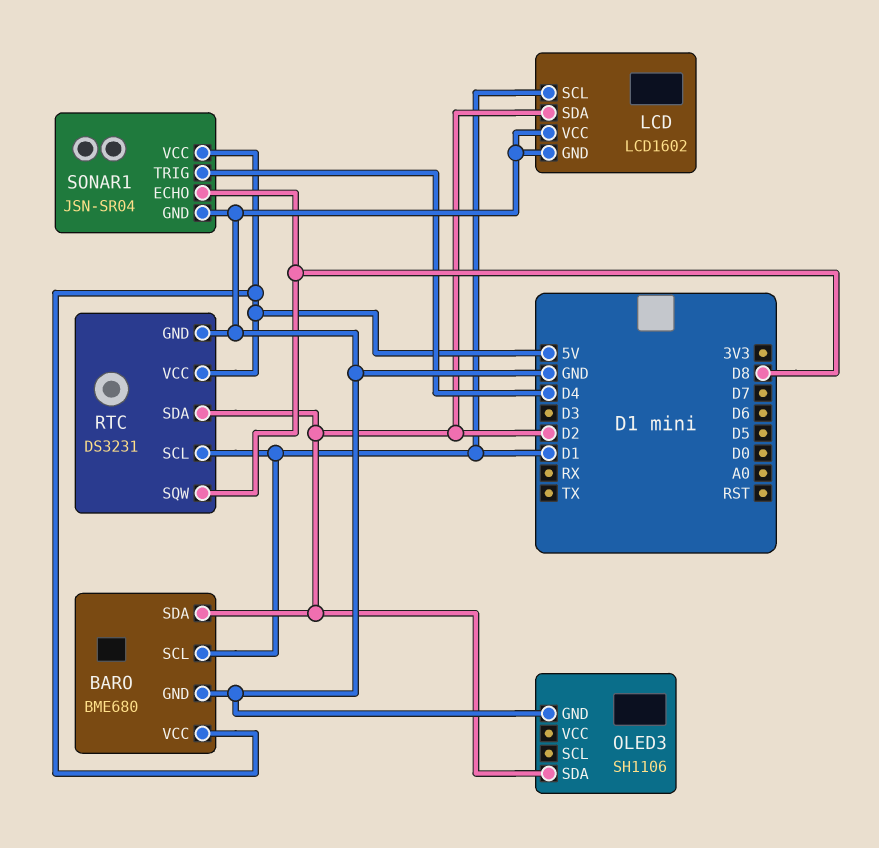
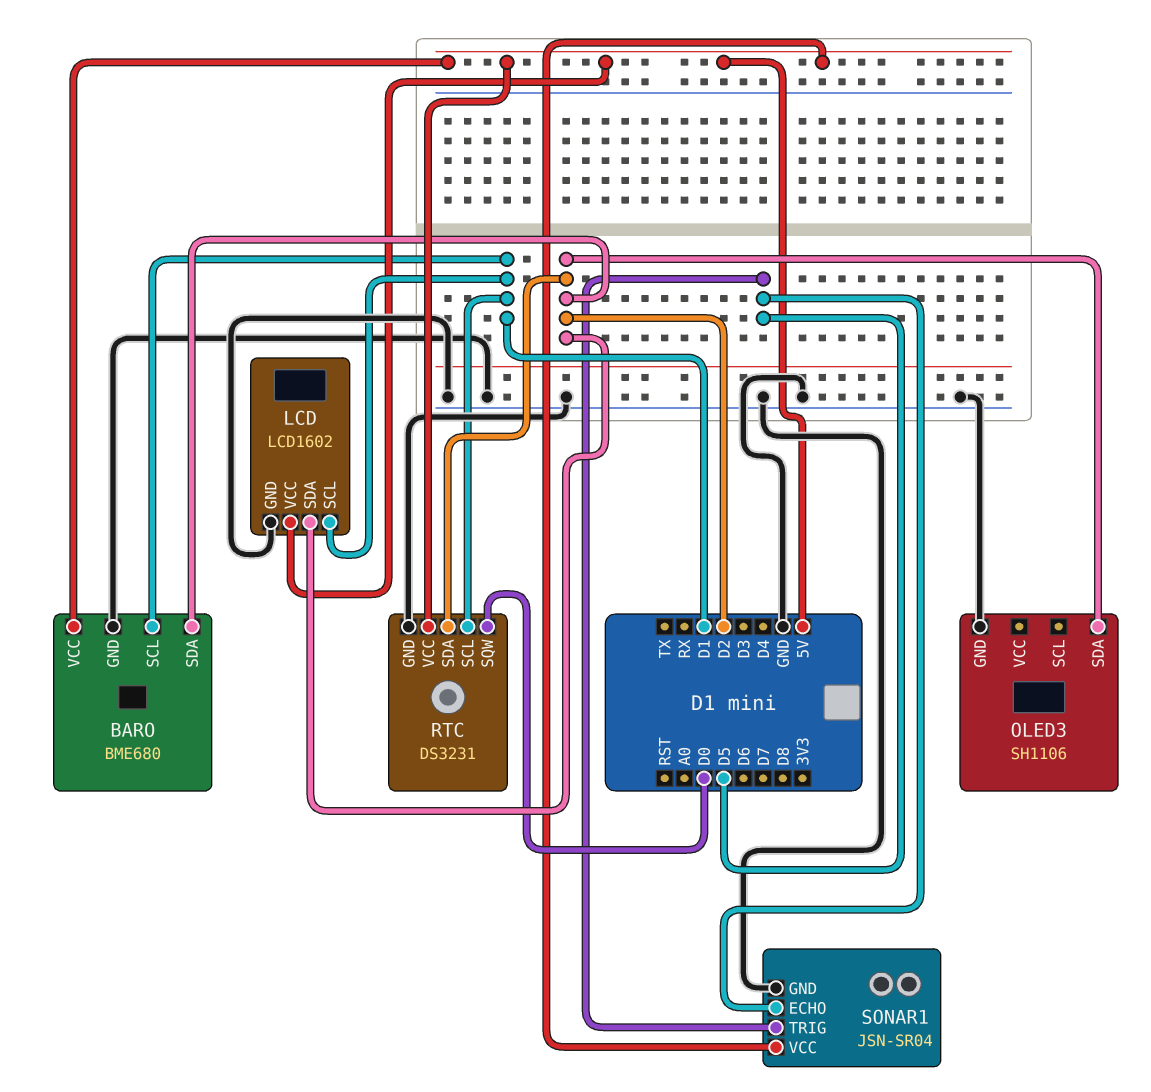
LCD pin VCC: GND -> 5V
RTC pin SQW: D8 -> D0
SONAR1 pin ECHO: D8 -> D5
SONAR1 pin TRIG: D4 -> D5

